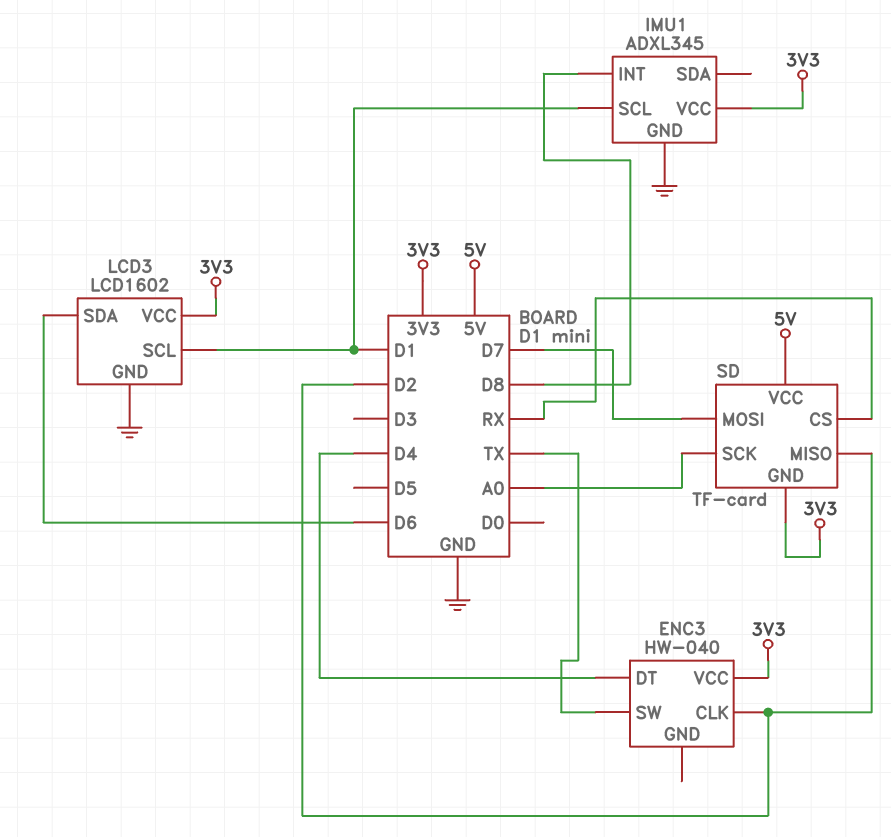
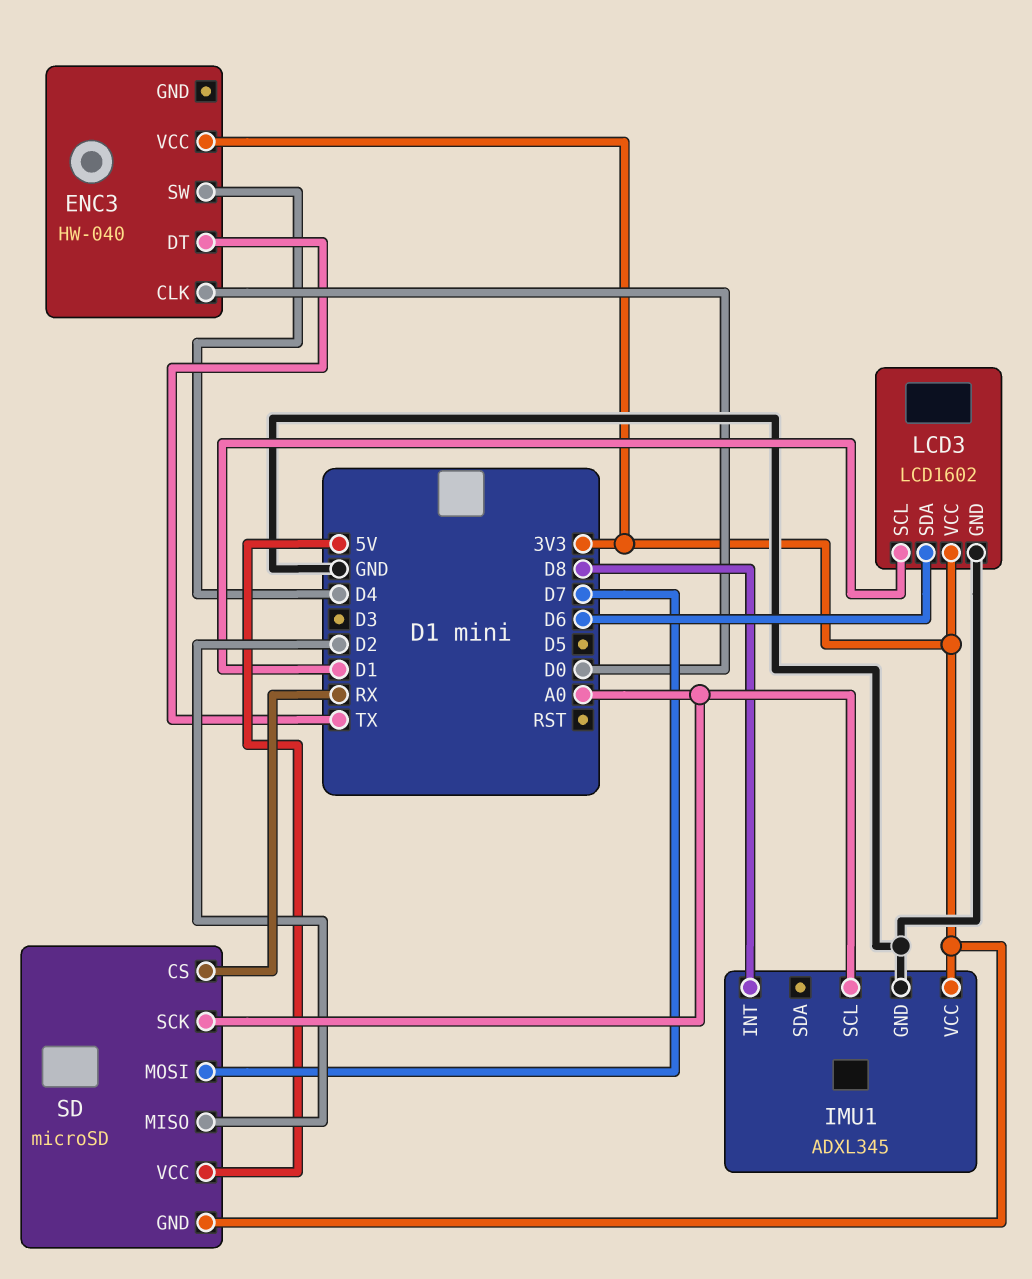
ENC3 pin CLK: D2 -> D0
ENC3 pin DT: D4 -> TX
ENC3 pin SW: TX -> D4
IMU1 pin SCL: D1 -> A0
SD: TF-card -> microSD

